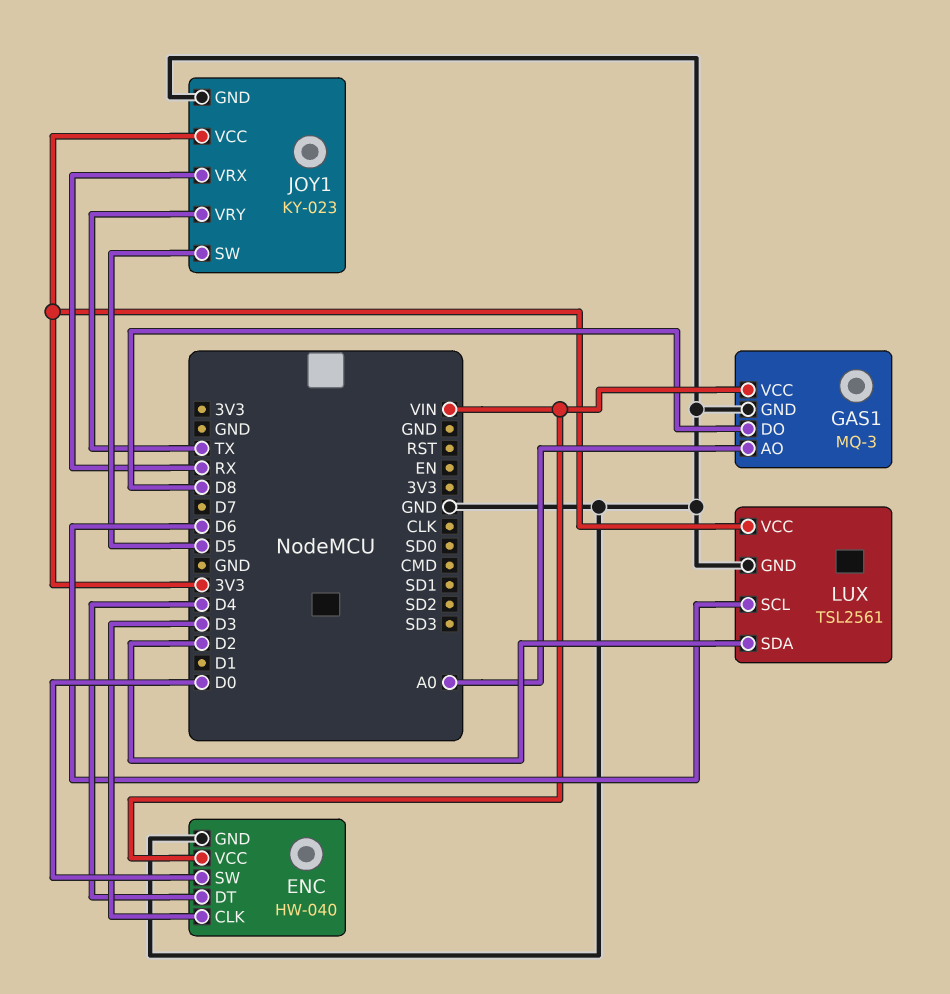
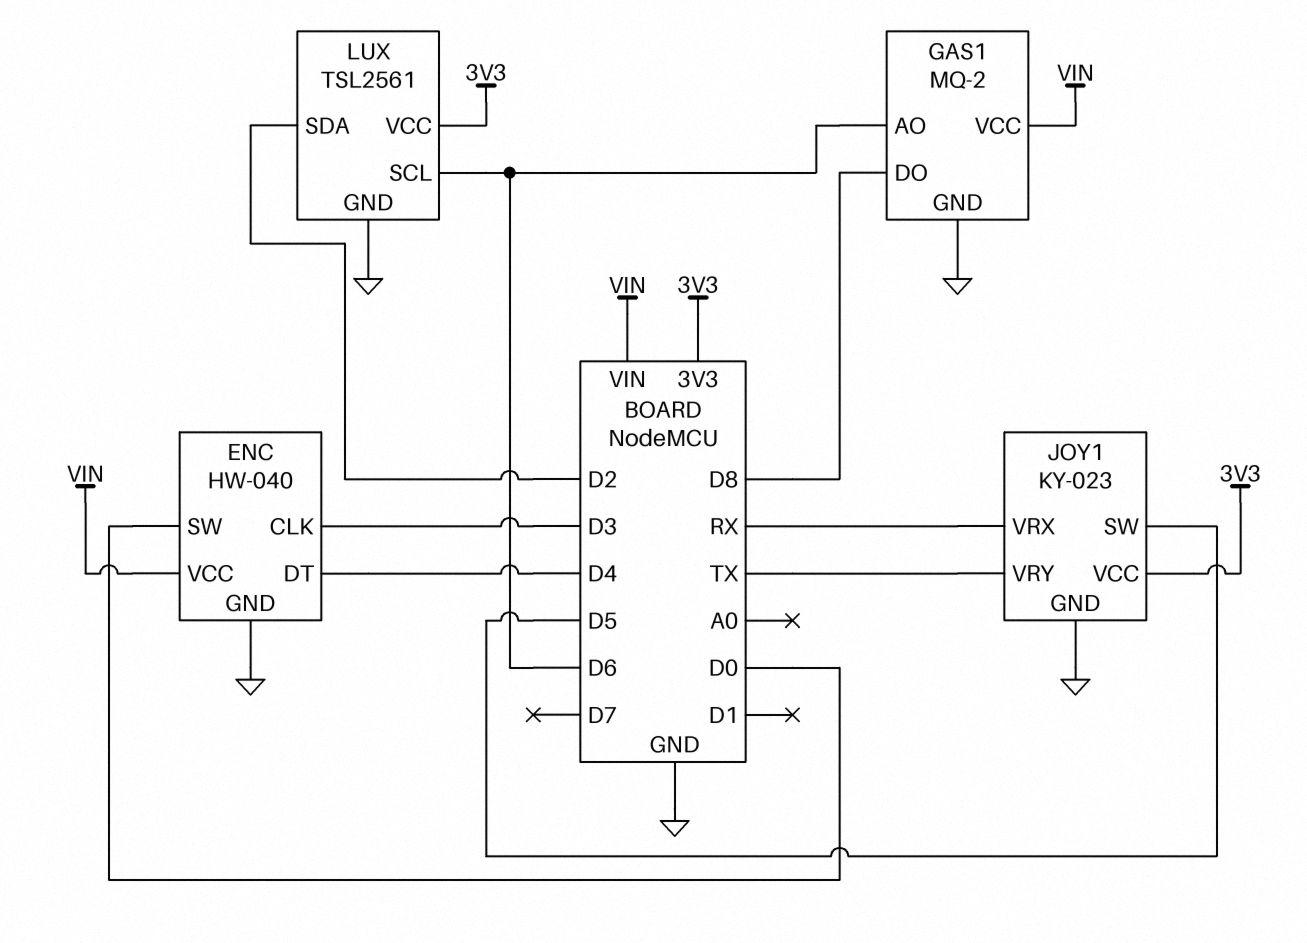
GAS1: MQ-3 -> MQ-2
GAS1 pin AO: A0 -> D6

